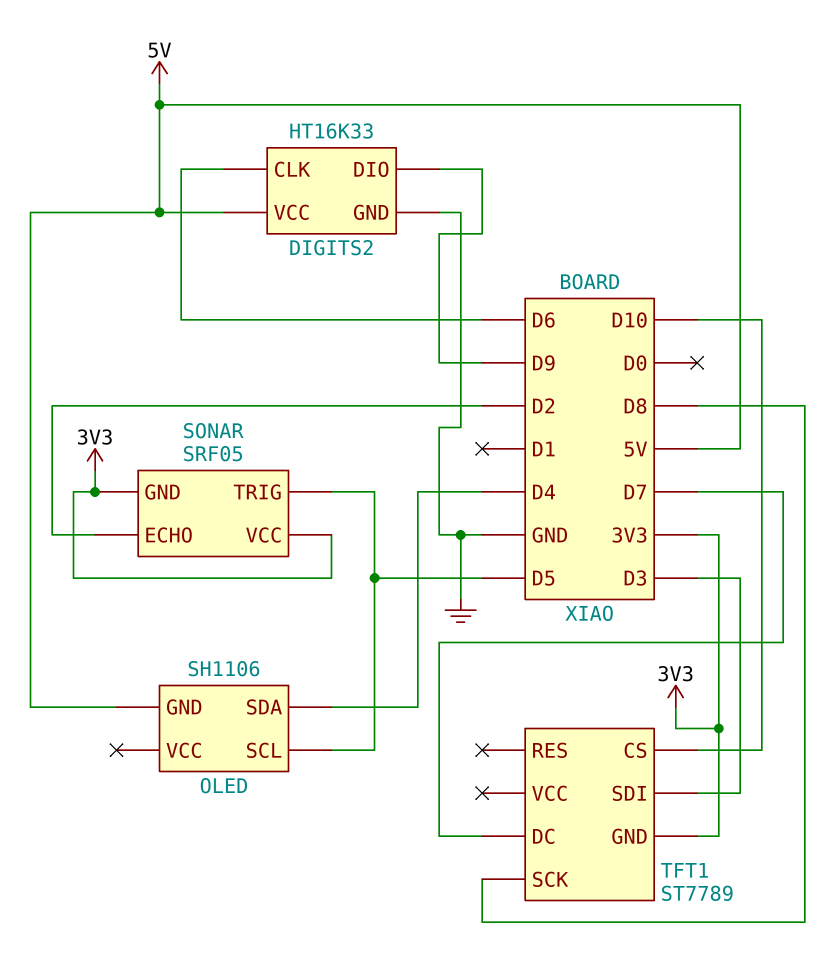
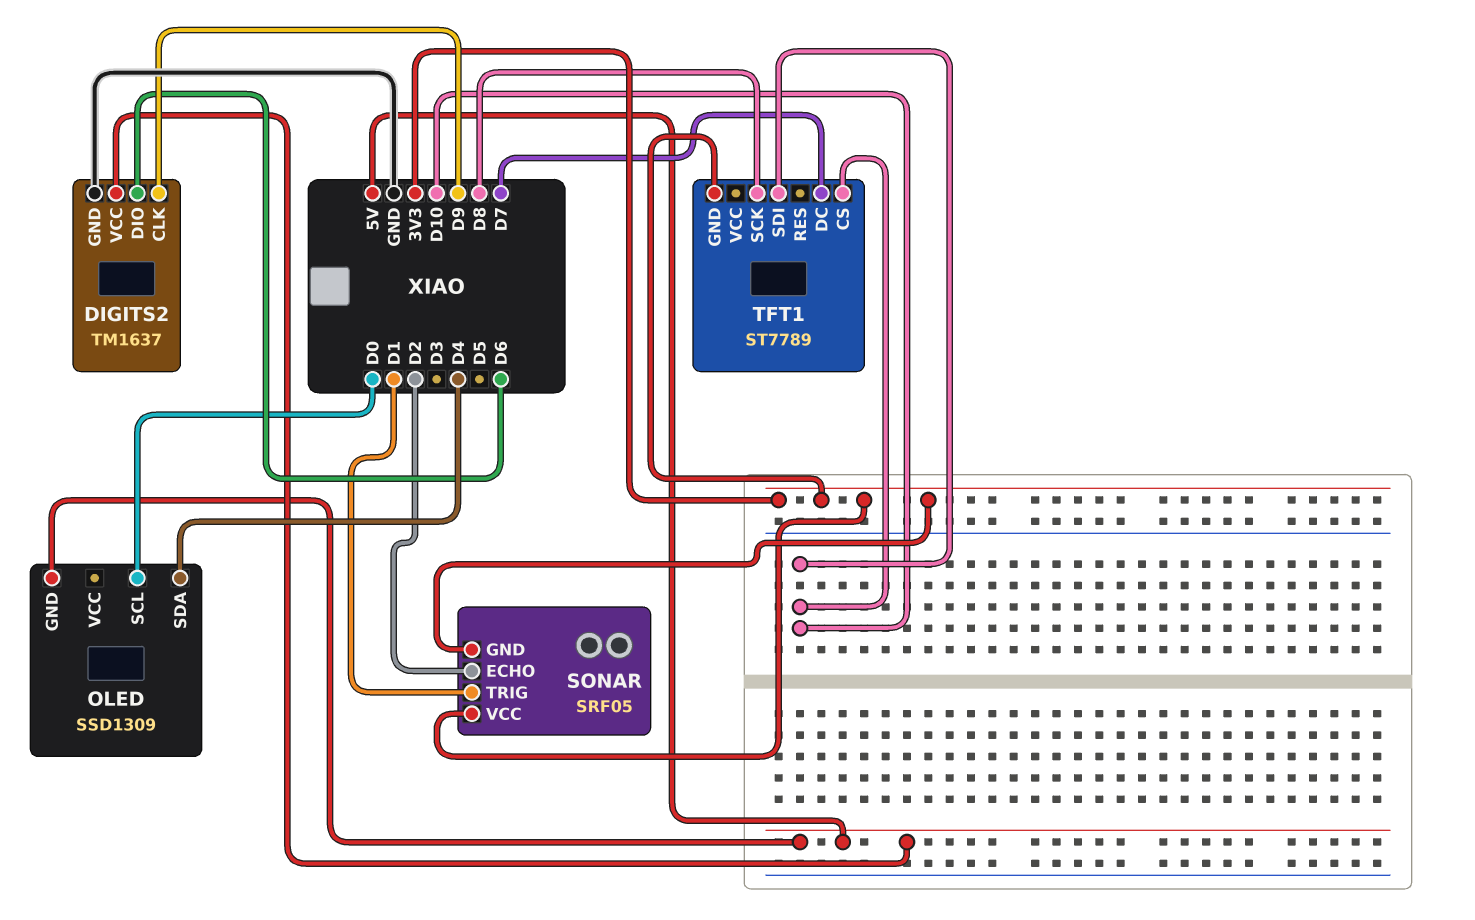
DIGITS2: HT16K33 -> TM1637
DIGITS2 pin CLK: D6 -> D9
DIGITS2 pin DIO: D9 -> D6
OLED: SH1106 -> SSD1309
OLED pin SCL: D5 -> D0
SONAR pin TRIG: D5 -> D1
TFT1 pin SDI: D3 -> D10

